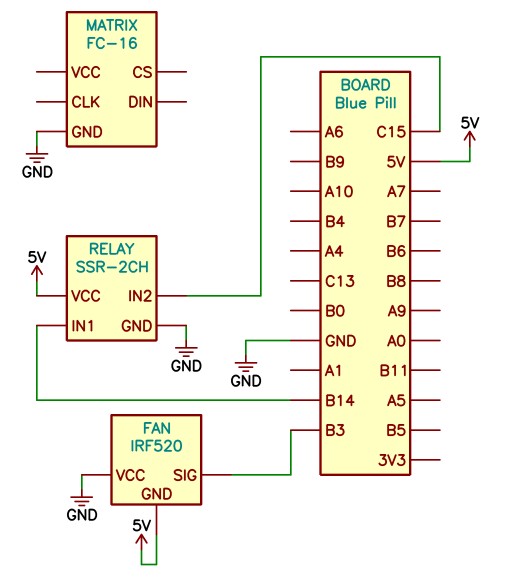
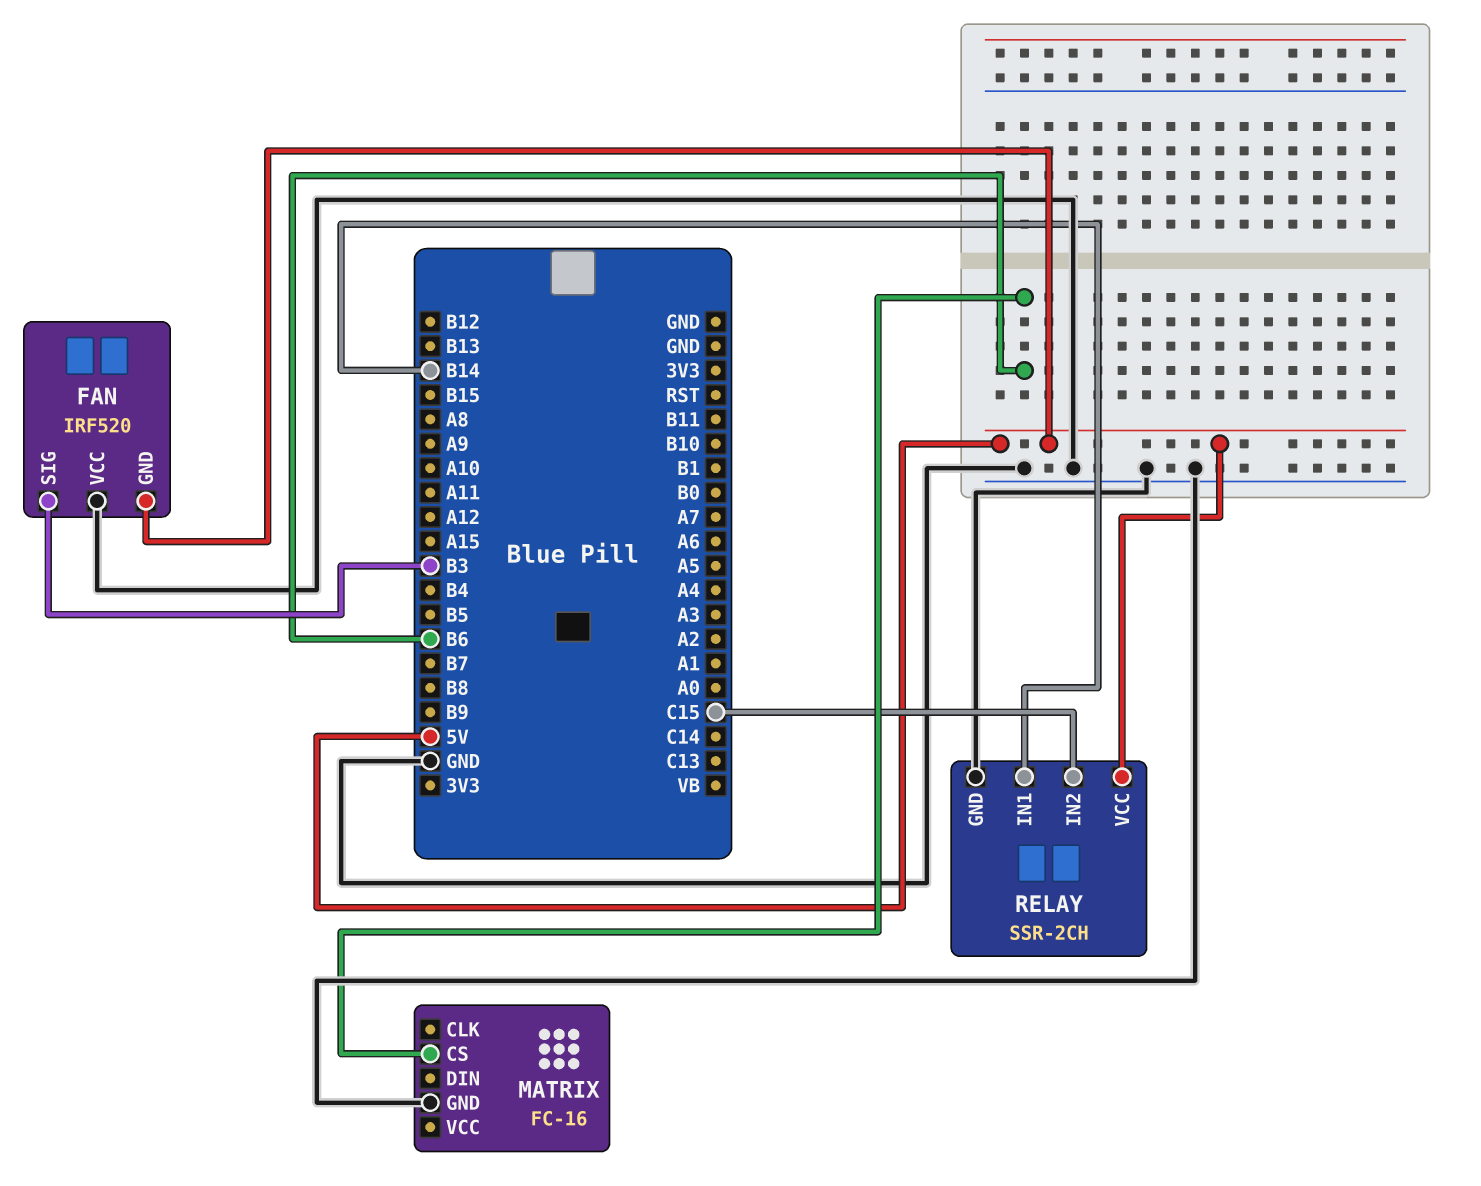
MATRIX pin CS: none -> B6

